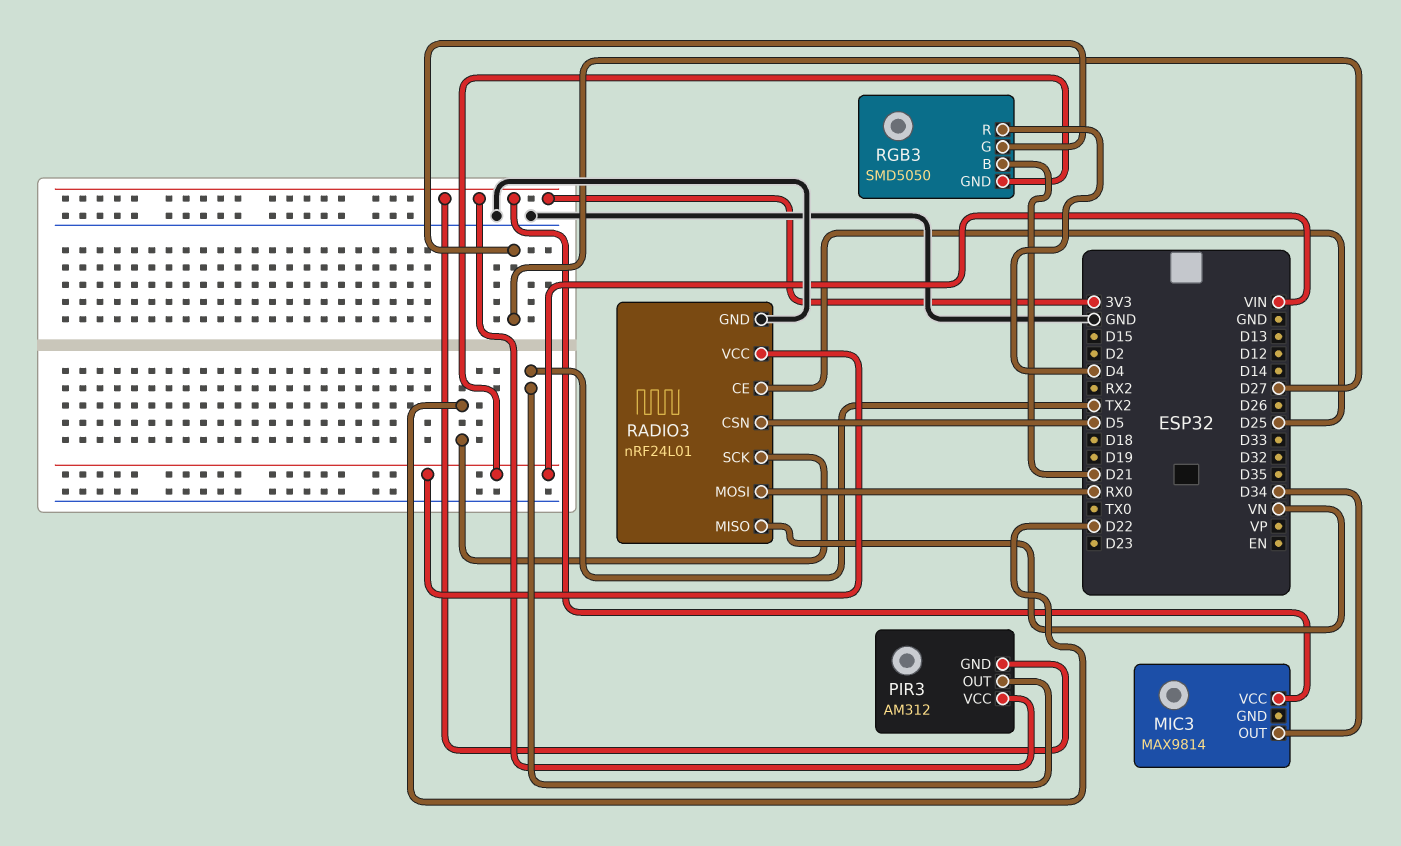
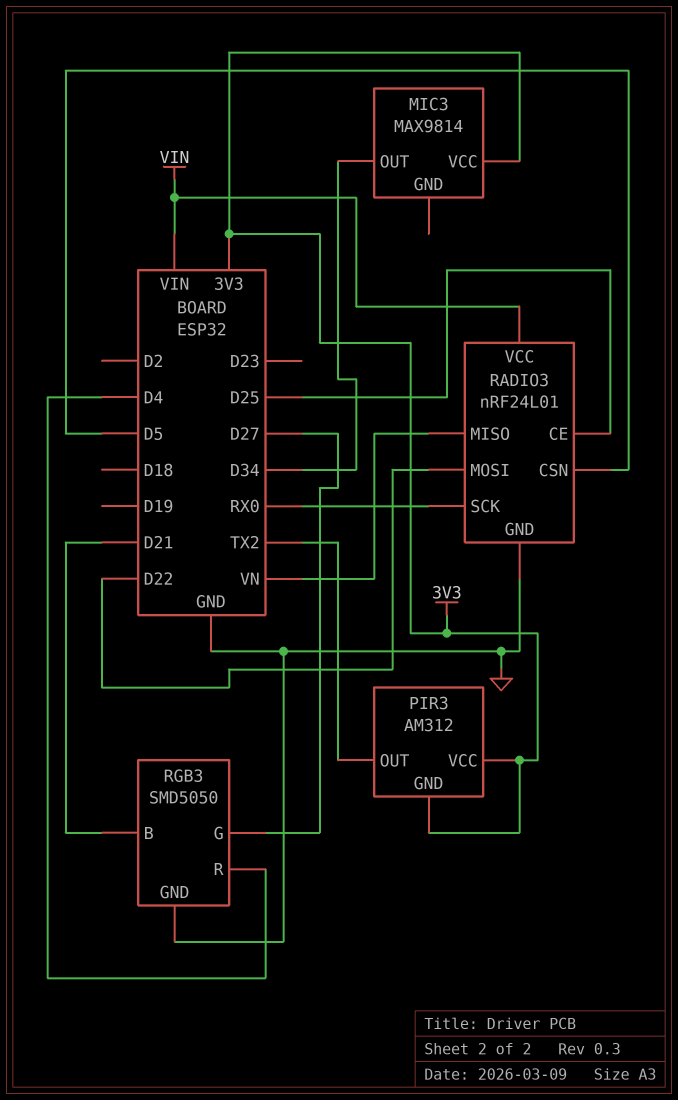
RADIO3 pin MOSI: RX0 -> D22
RADIO3 pin SCK: D22 -> RX0
RGB3 pin GND: VIN -> GND

